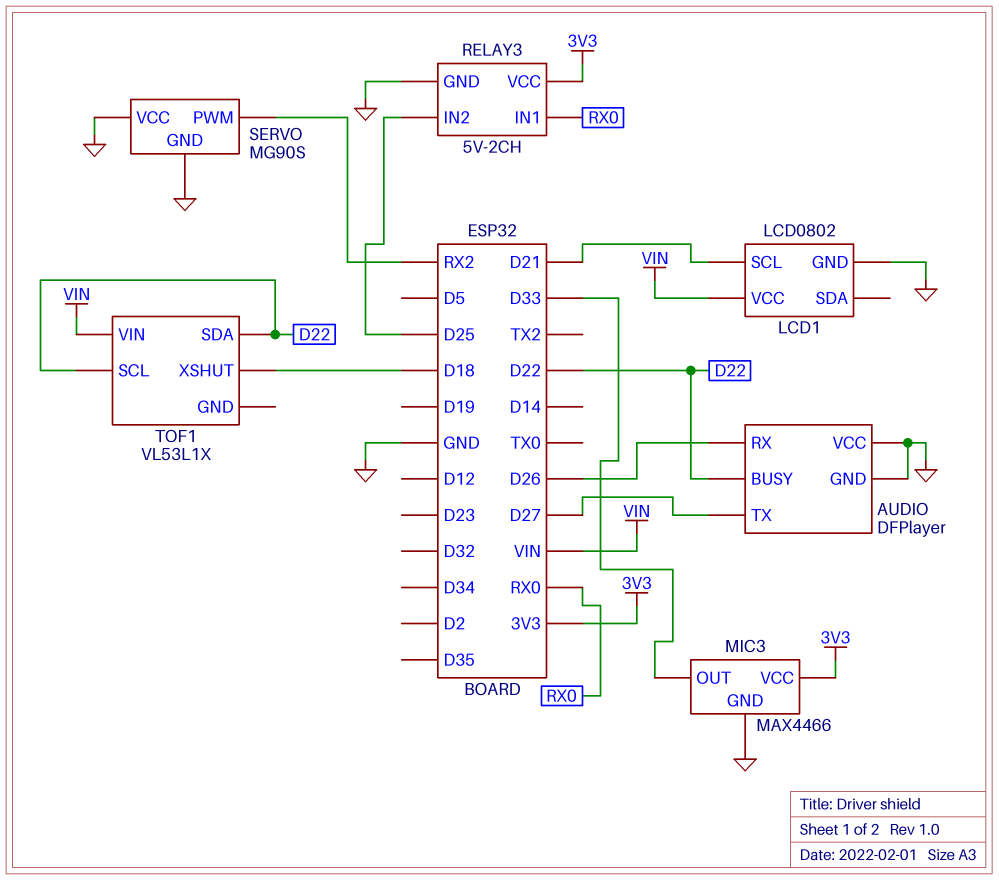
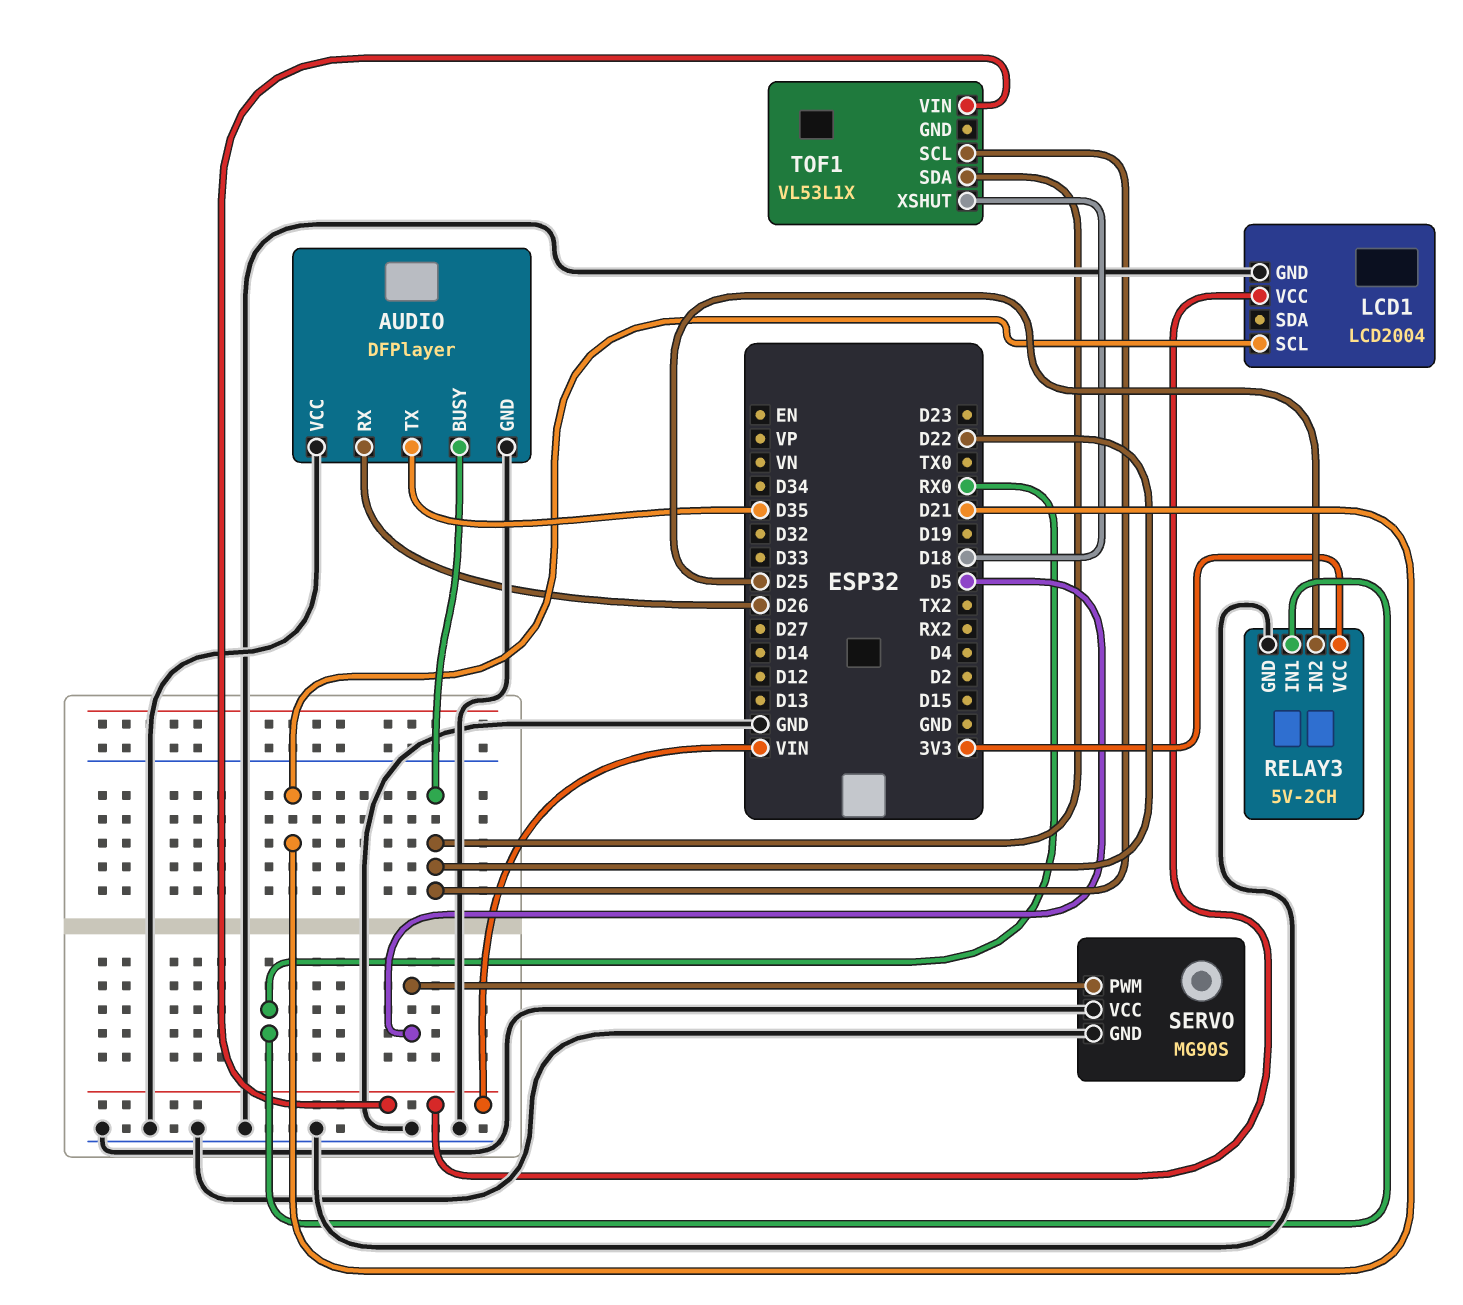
AUDIO pin TX: D27 -> D35
LCD1: LCD0802 -> LCD2004
MIC3: MAX4466 -> none
MIC3 pin GND: GND -> none
MIC3 pin OUT: D33 -> none
MIC3 pin VCC: 3V3 -> none
SERVO pin PWM: RX2 -> D5

